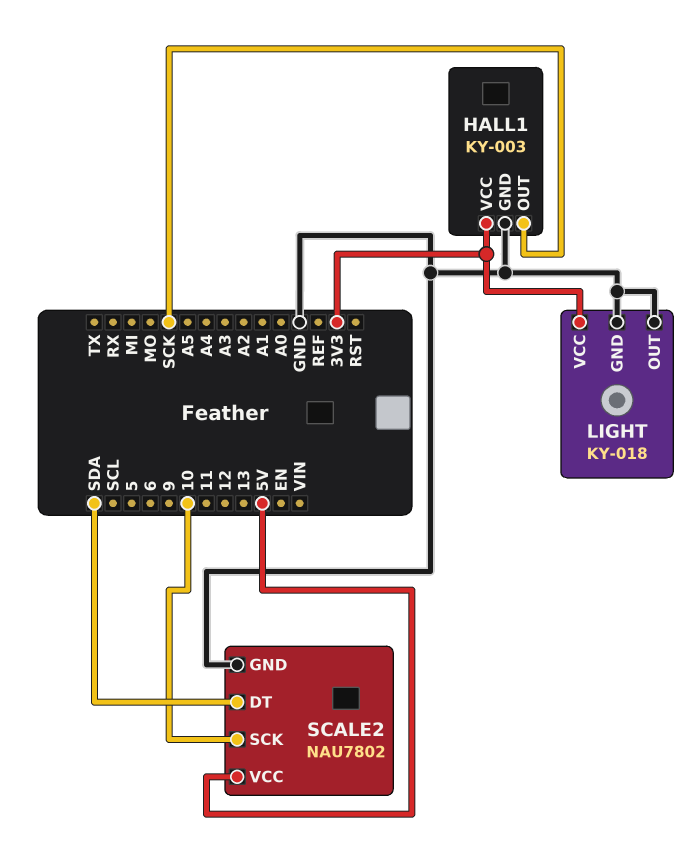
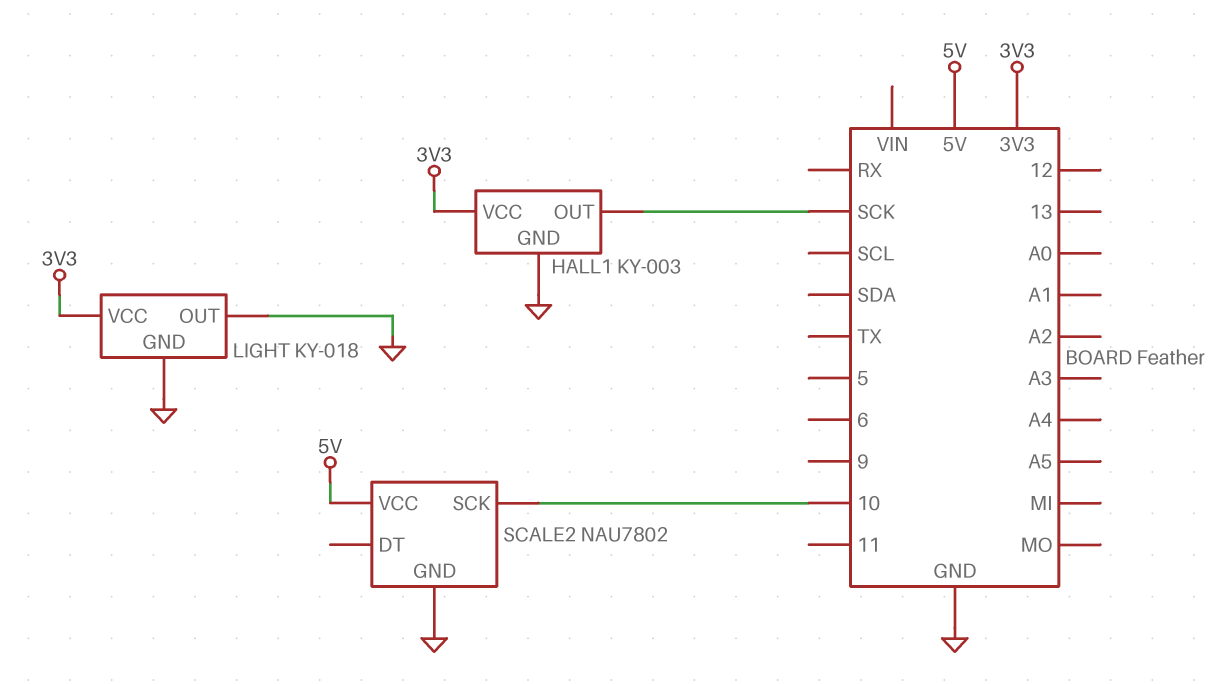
SCALE2 pin DT: SDA -> none

